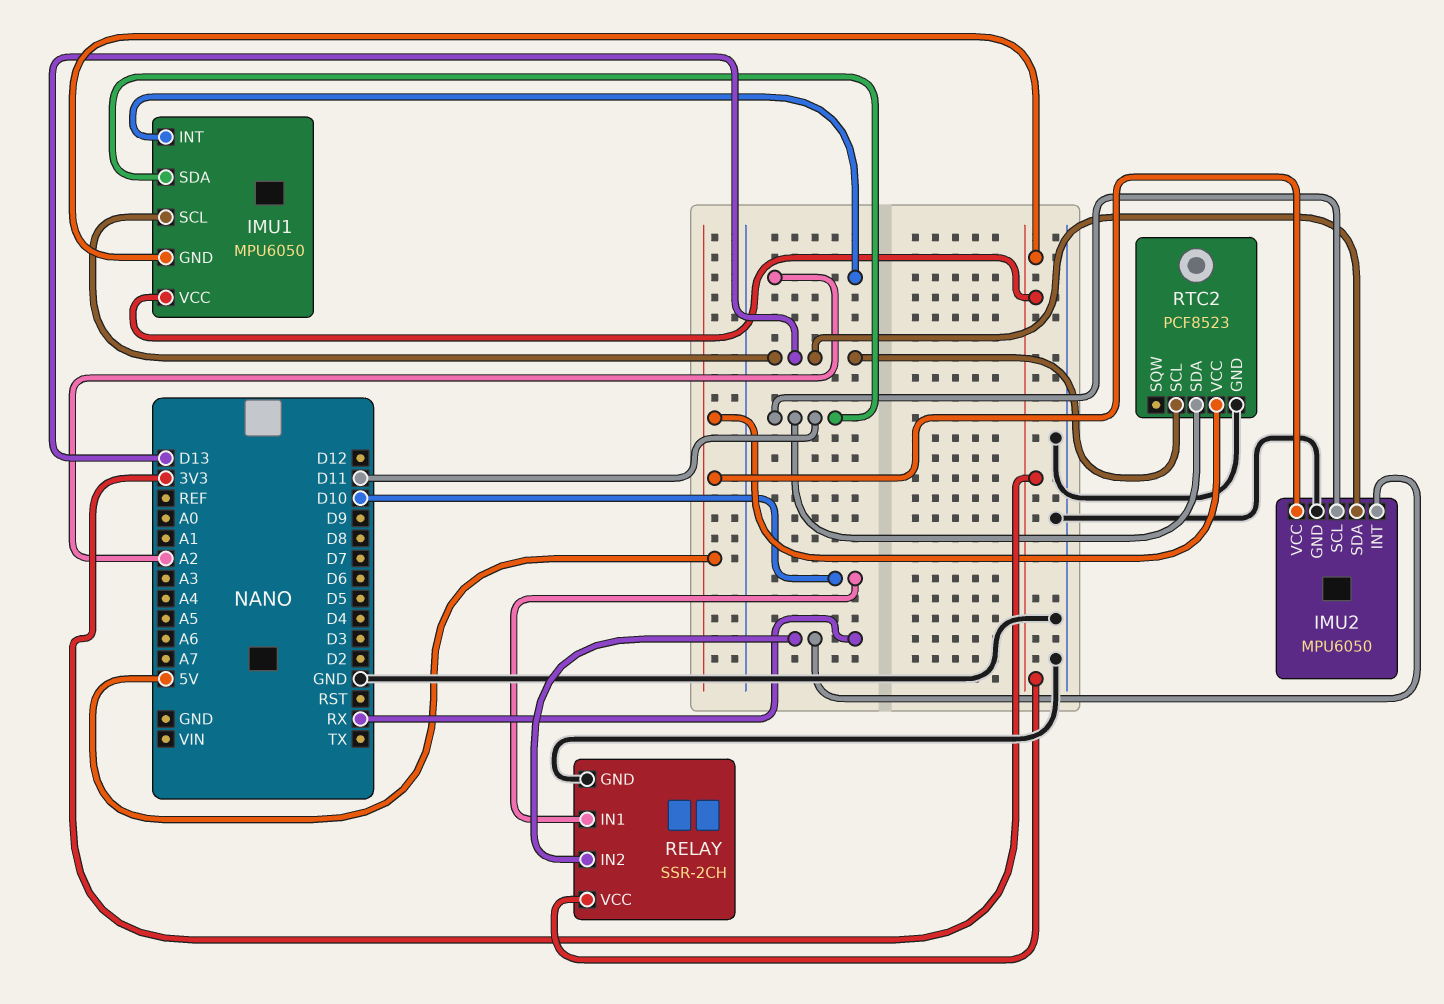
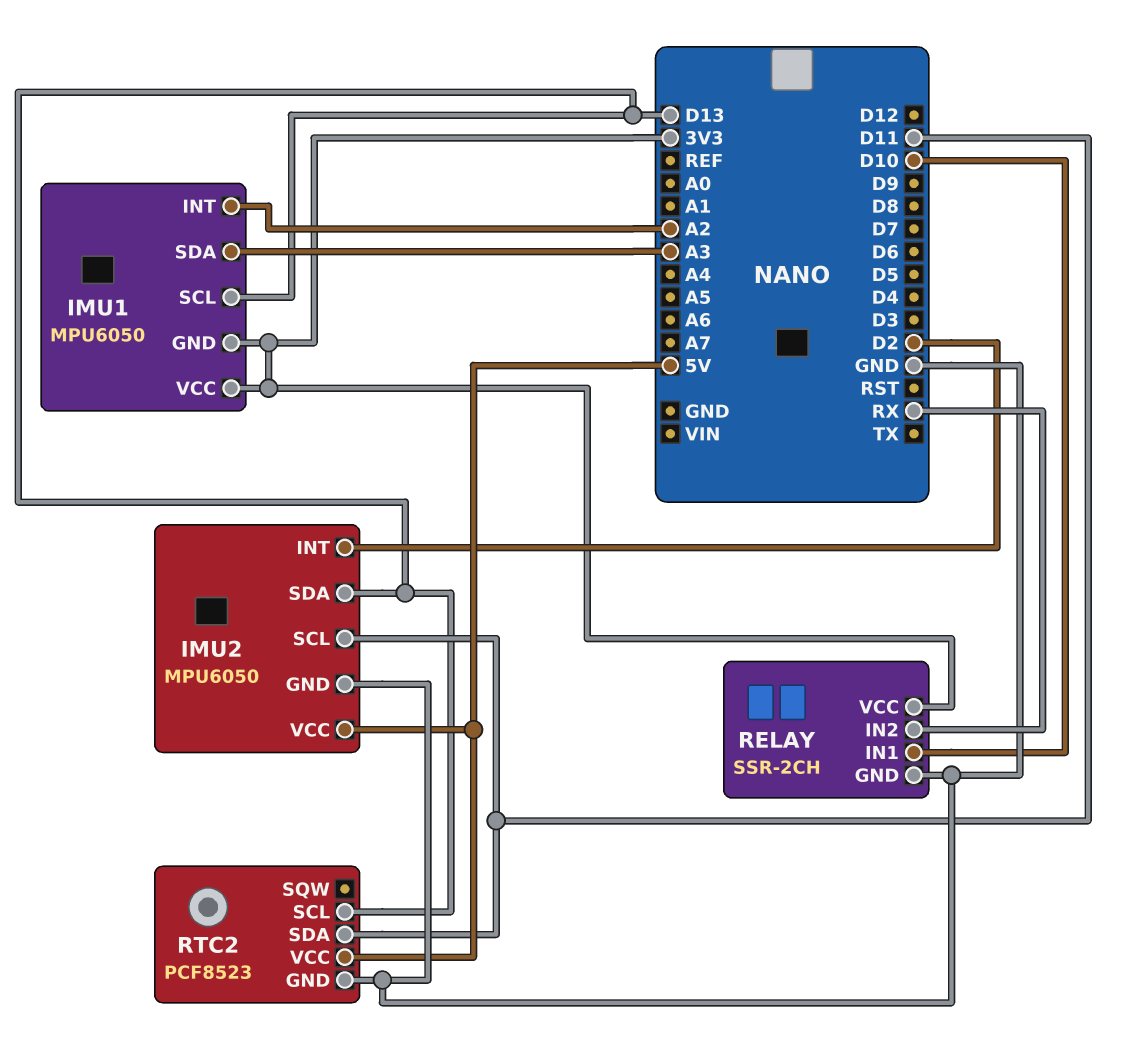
IMU1 pin SDA: D11 -> A3
IMU2 pin INT: RX -> D2

